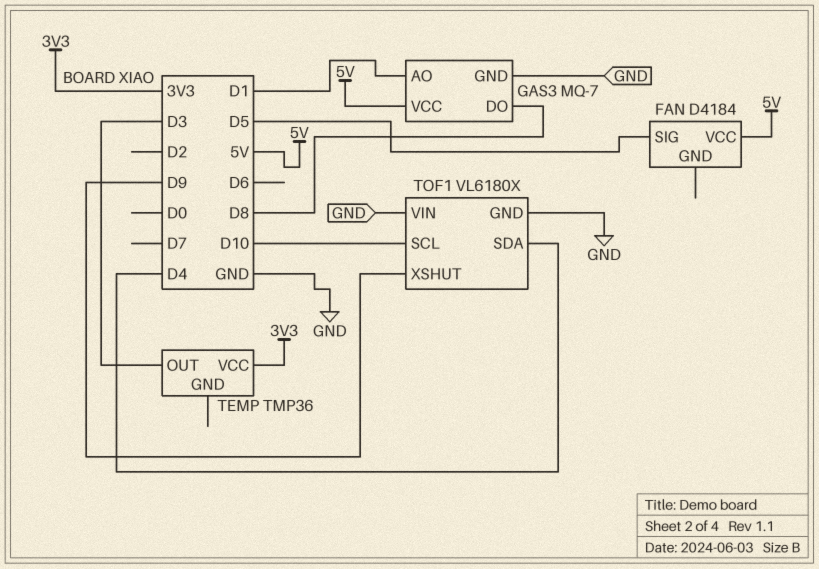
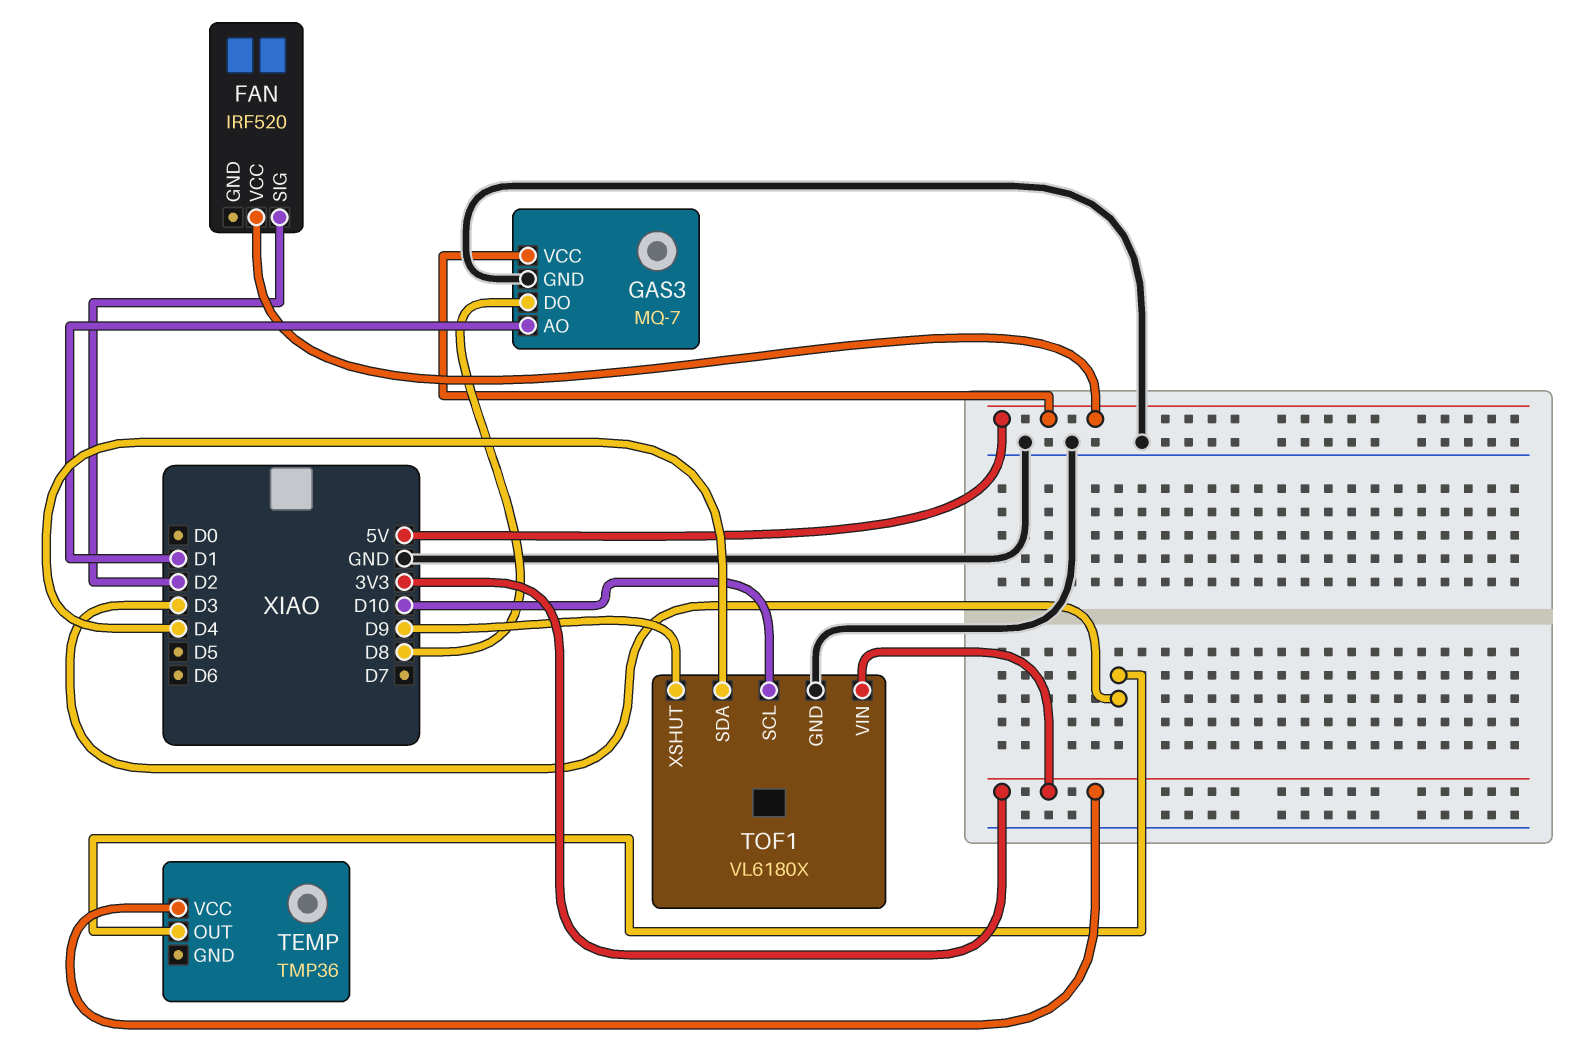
FAN: D4184 -> IRF520
FAN pin SIG: D5 -> D2
TOF1 pin VIN: GND -> 3V3

